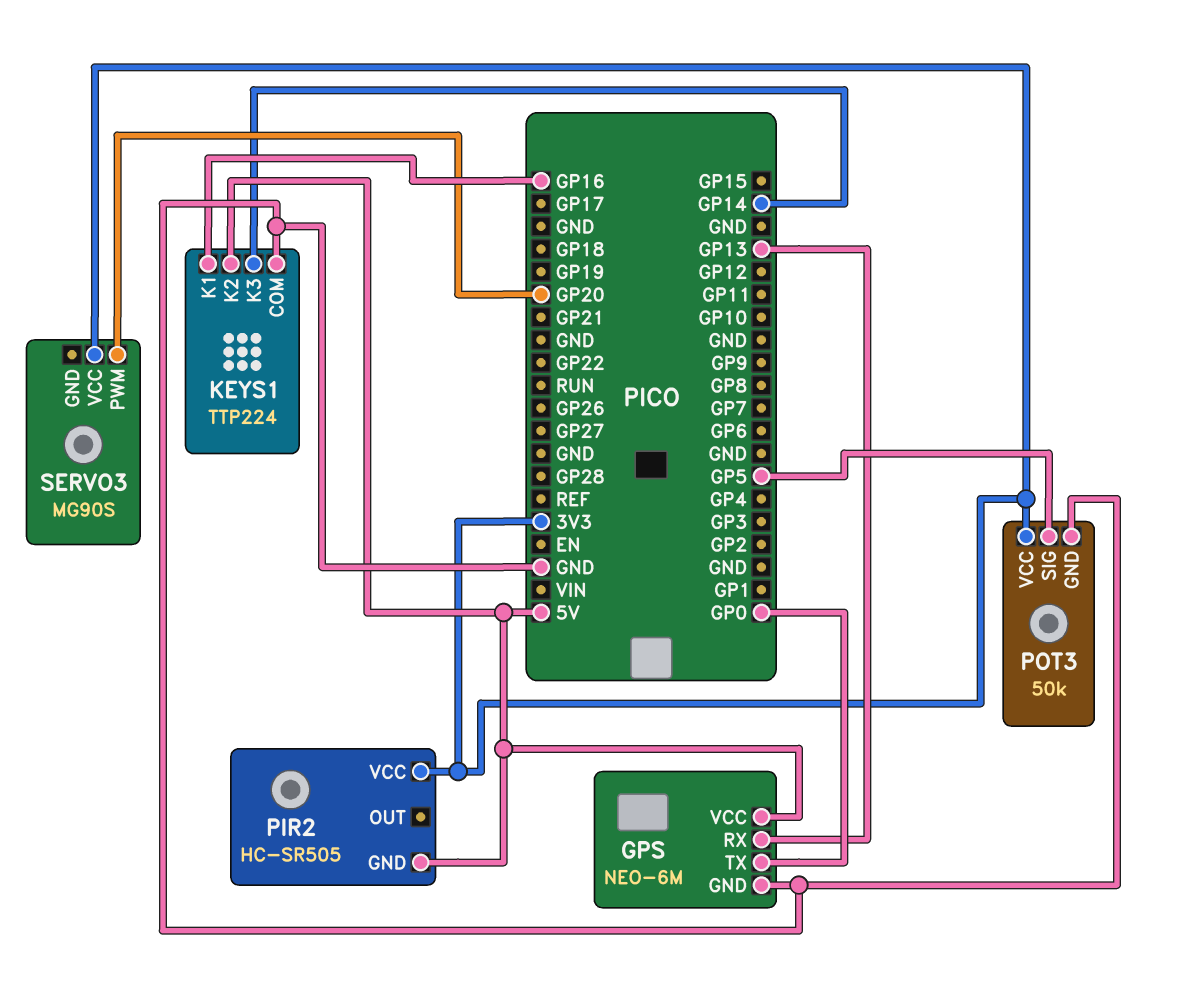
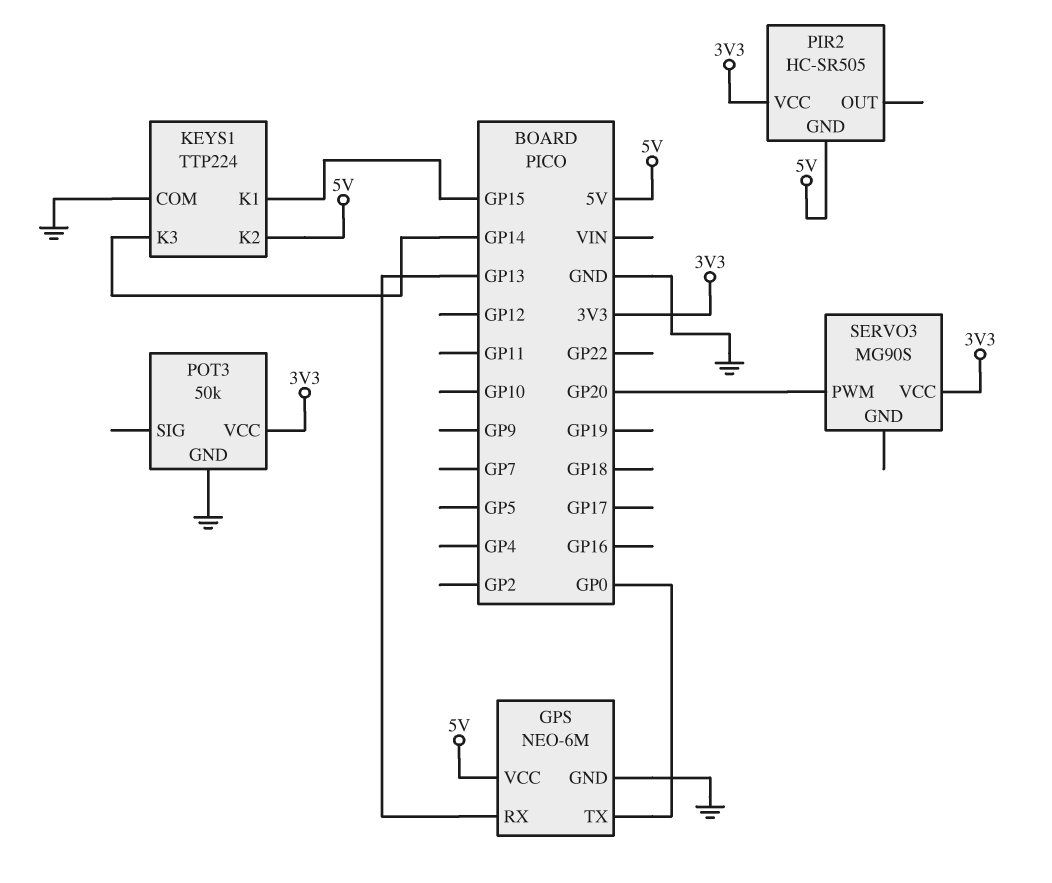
KEYS1 pin K1: GP16 -> GP15
POT3 pin SIG: GP5 -> none

